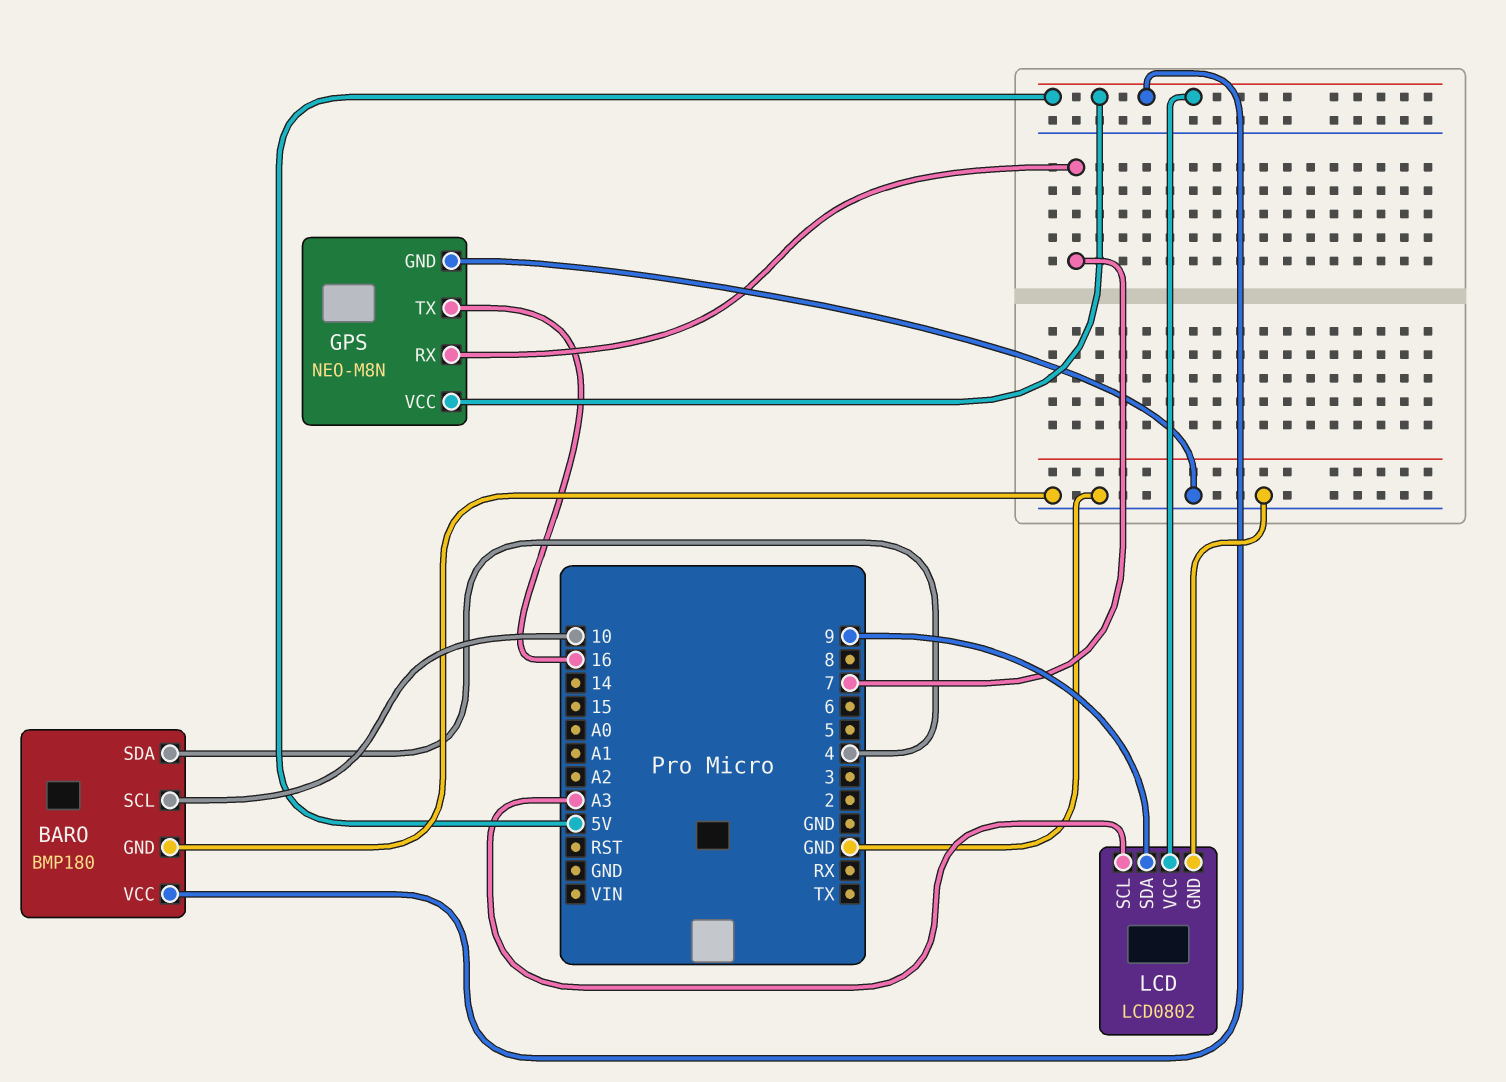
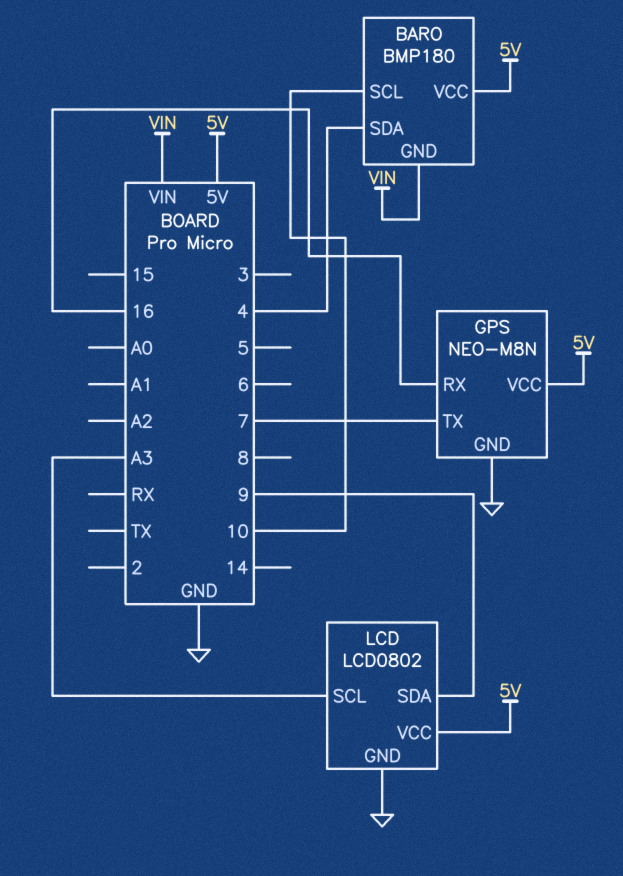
BARO pin GND: GND -> VIN
GPS pin RX: 7 -> 16
GPS pin TX: 16 -> 7

